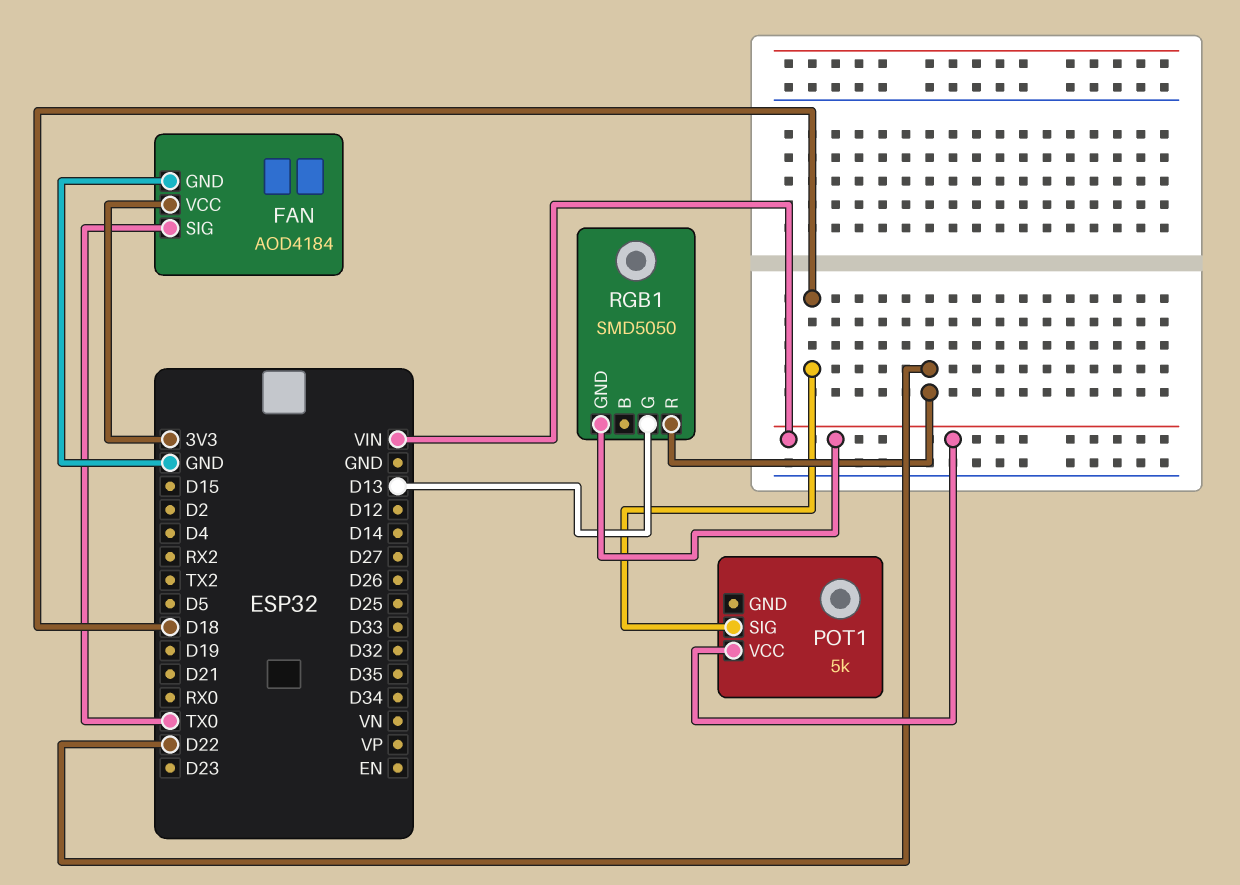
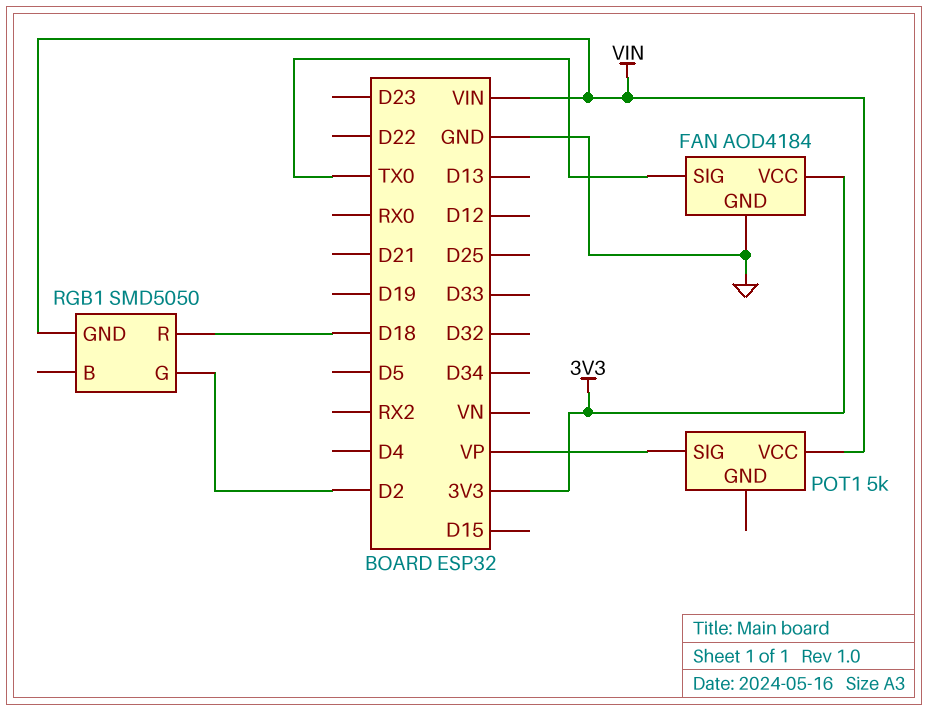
POT1 pin SIG: D18 -> VP
RGB1 pin G: D13 -> D2
RGB1 pin R: D22 -> D18

